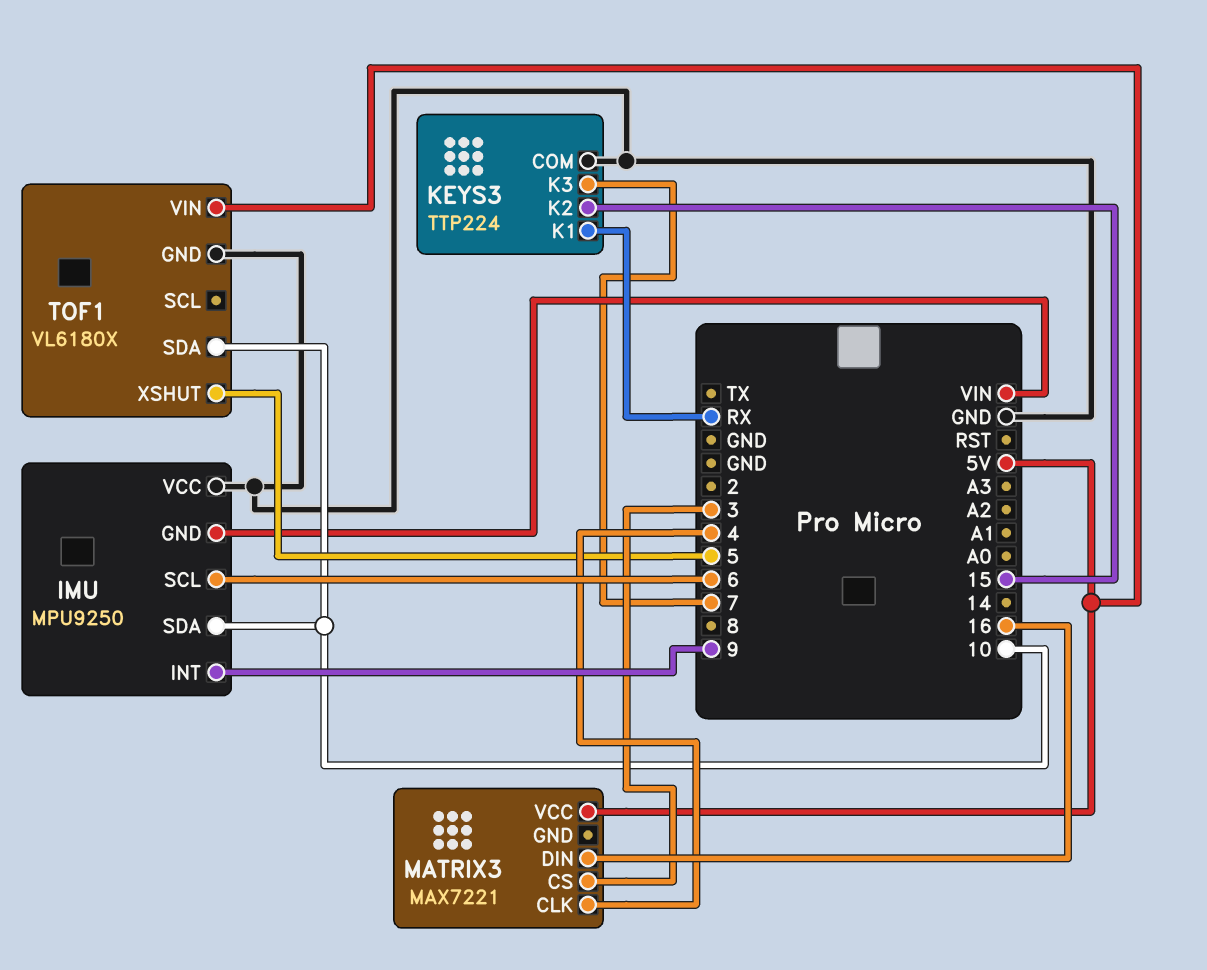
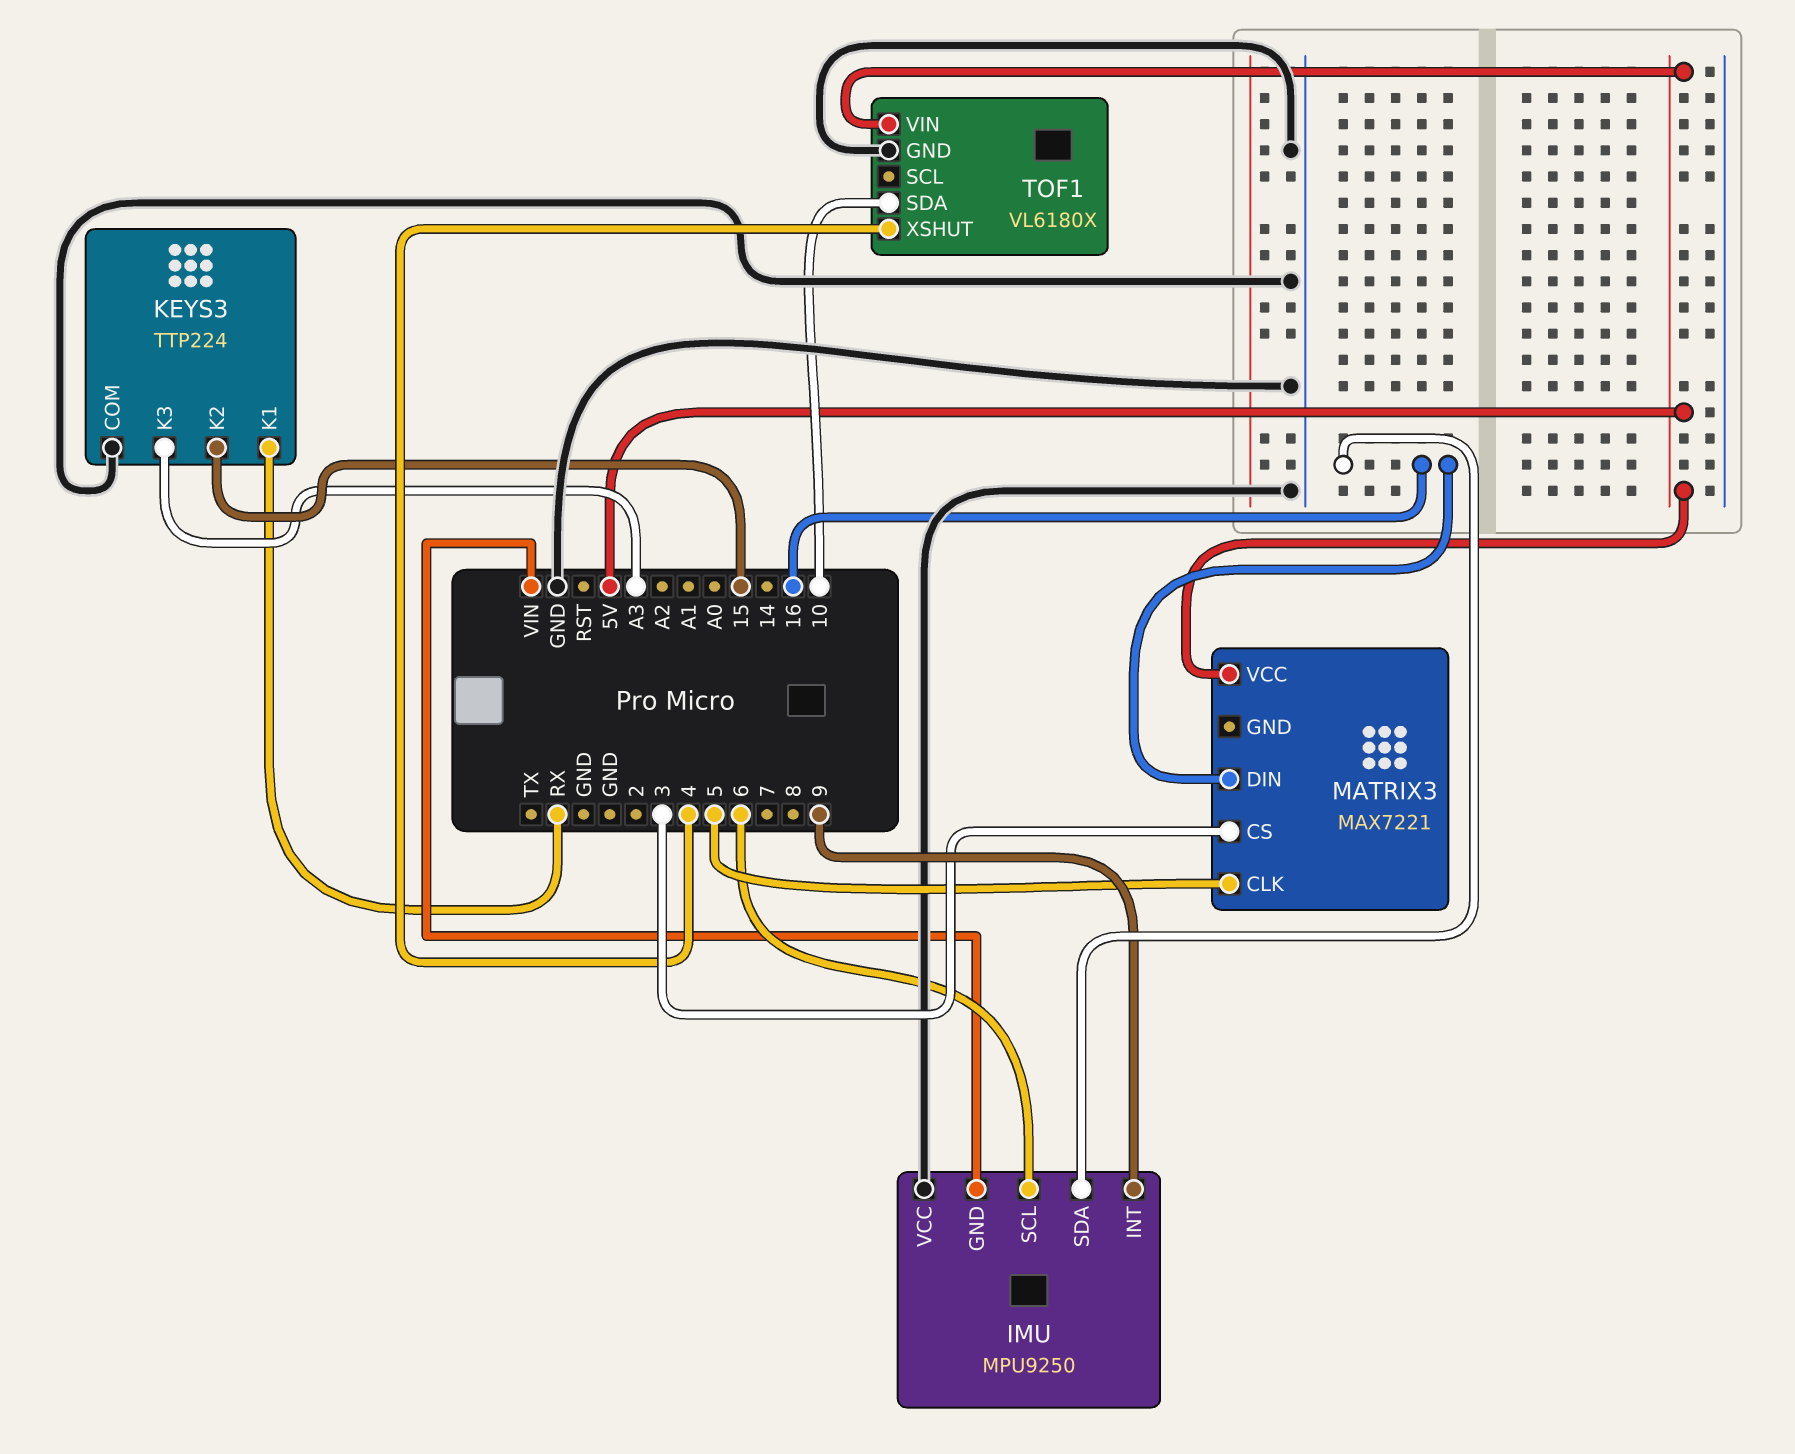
IMU pin SDA: 10 -> 16
KEYS3 pin K3: 7 -> A3
MATRIX3 pin CLK: 4 -> 5
TOF1 pin XSHUT: 5 -> 4

